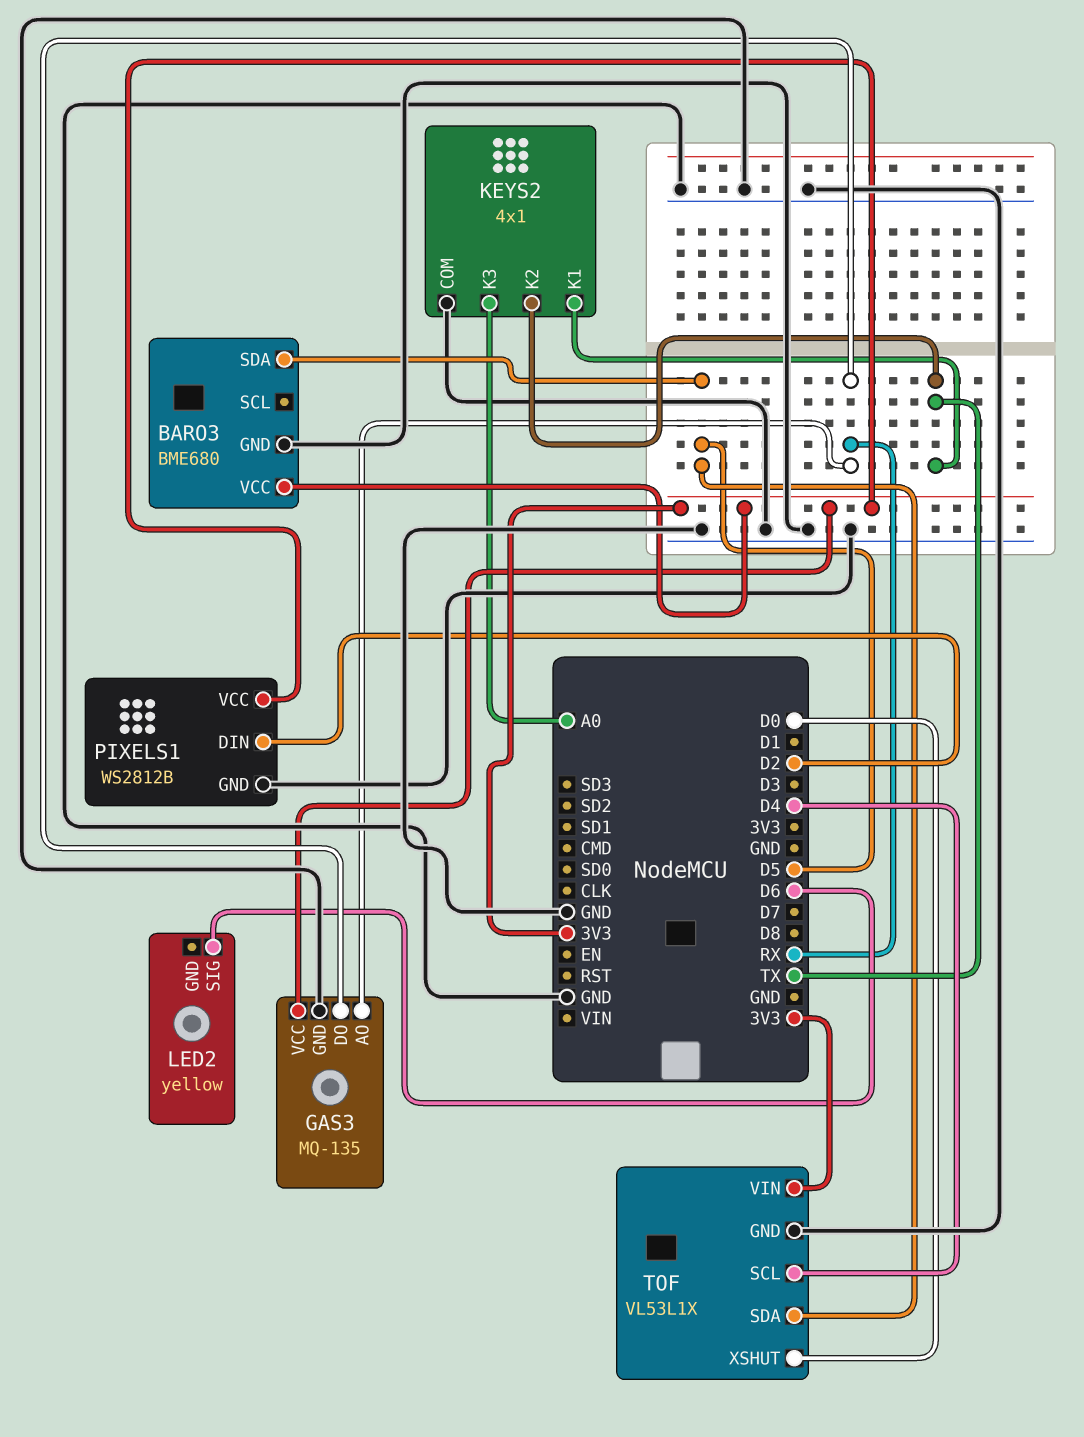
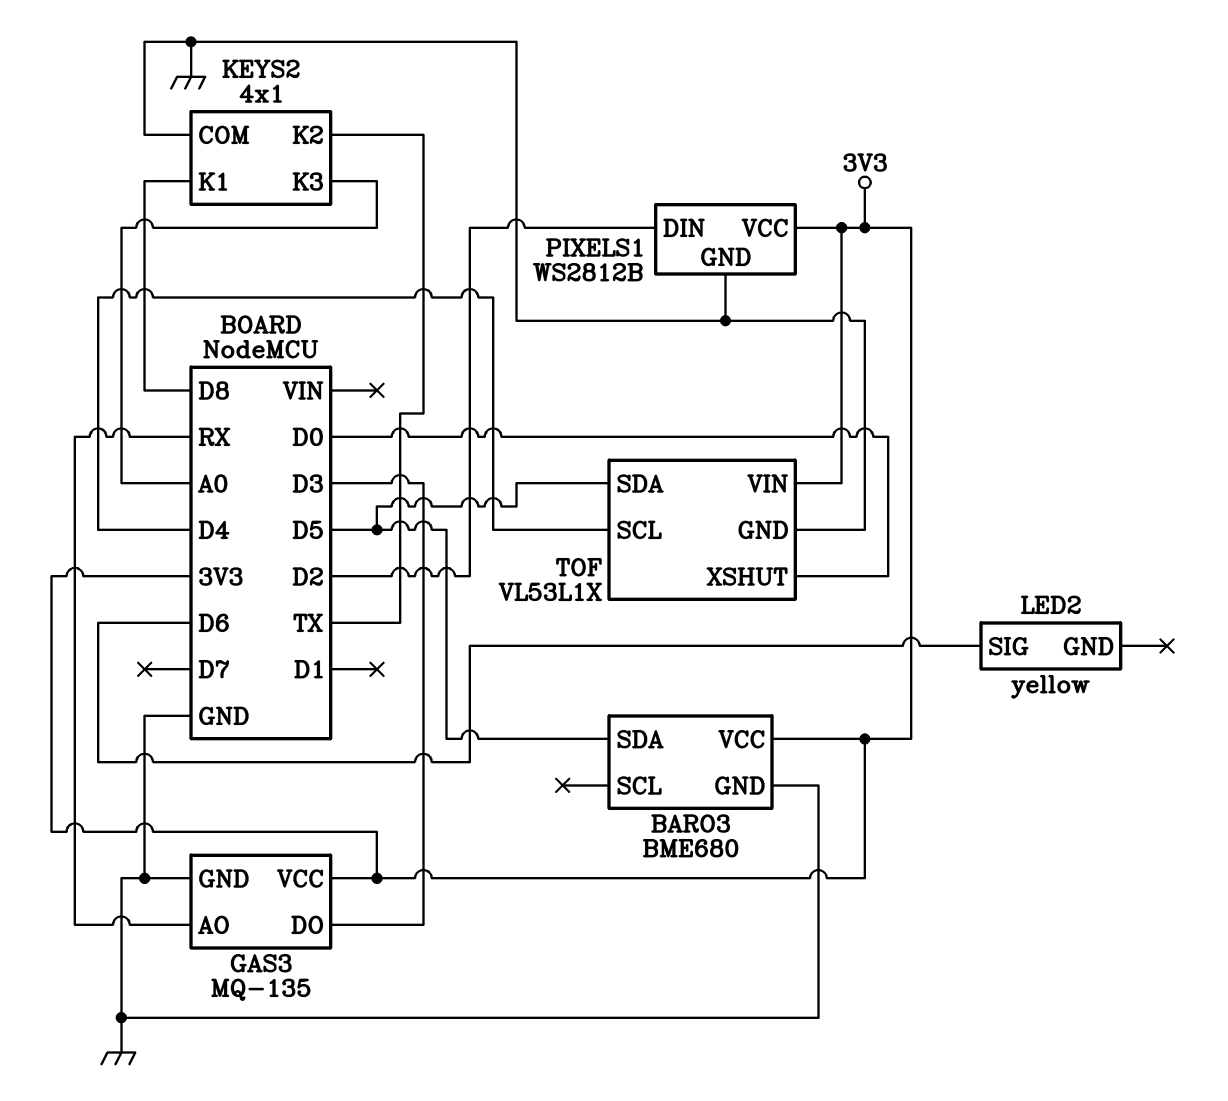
GAS3 pin DO: RX -> D3
KEYS2 pin K1: TX -> D8

